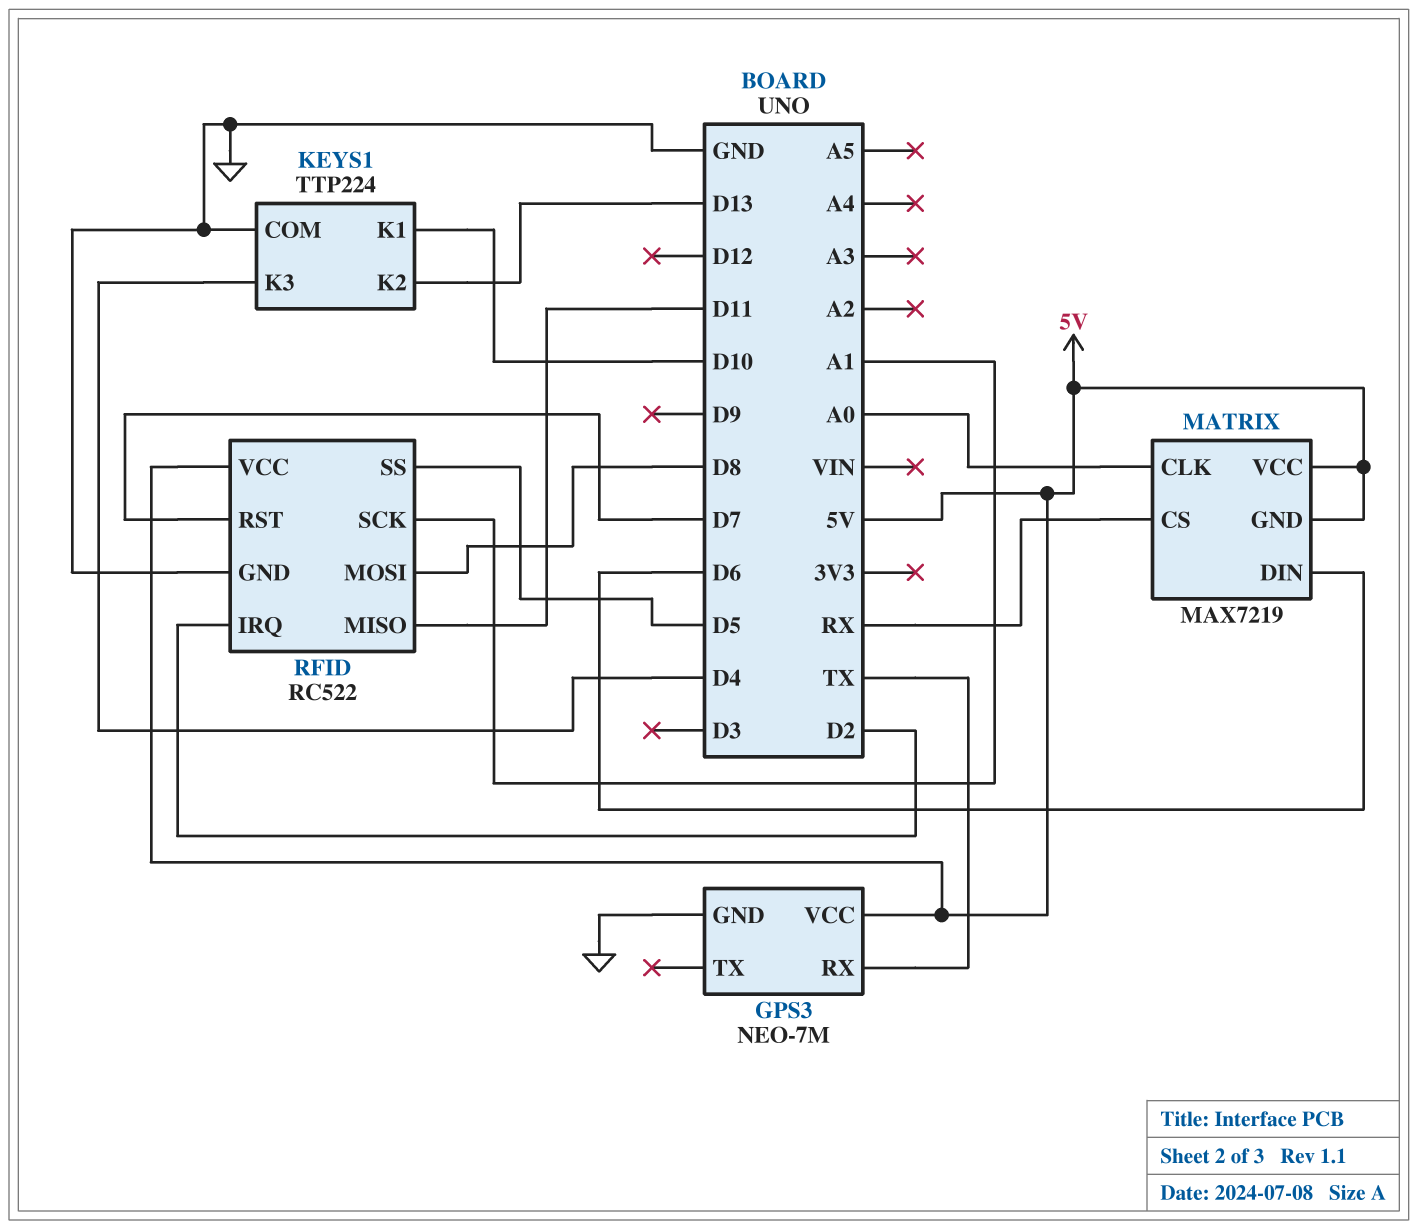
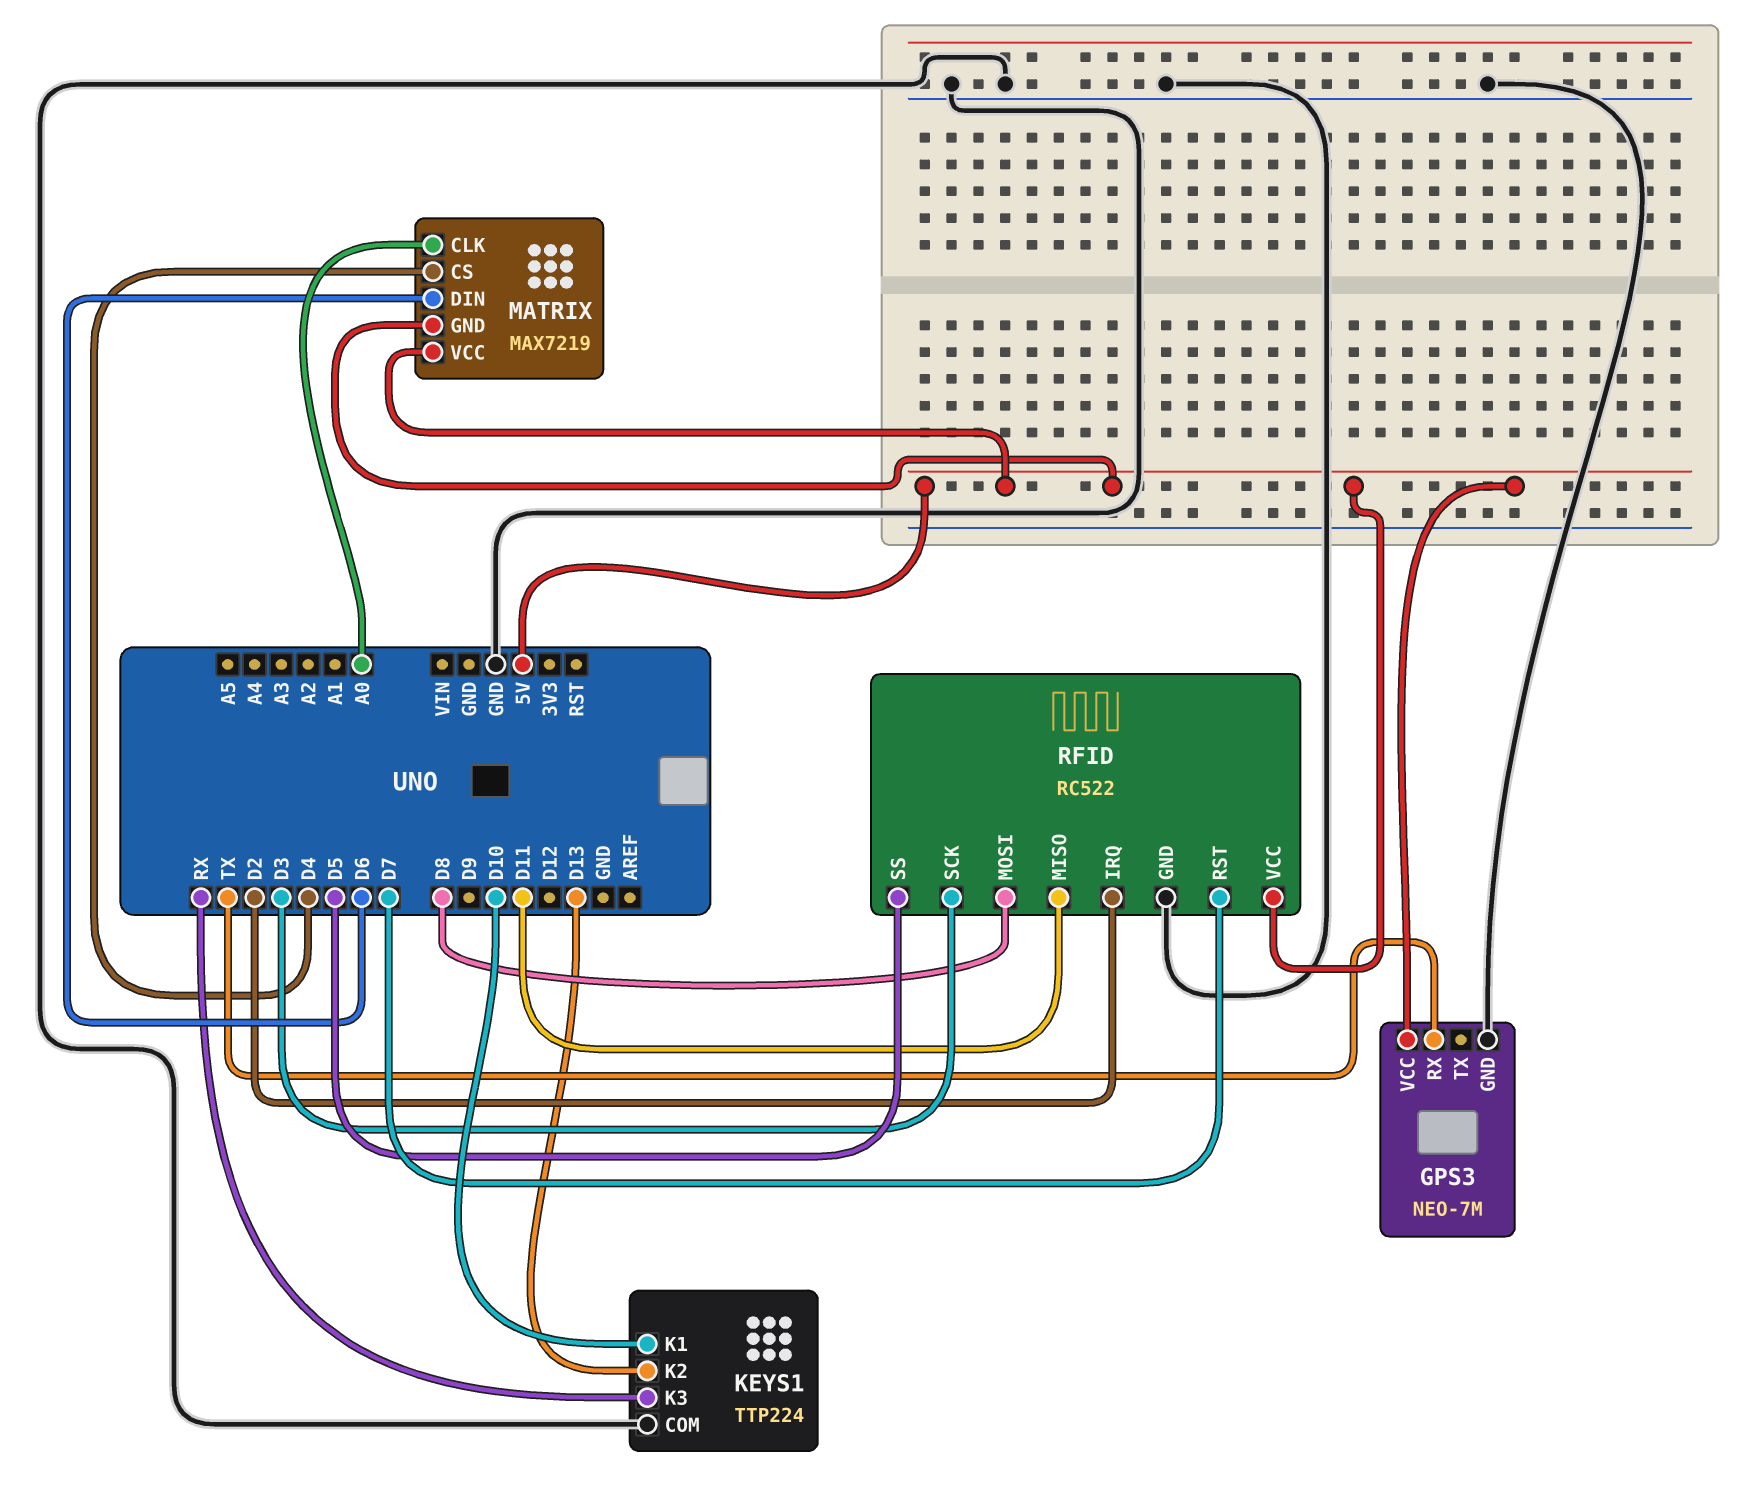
KEYS1 pin K3: D4 -> RX
MATRIX pin CS: RX -> D4
RFID pin SCK: A1 -> D3

